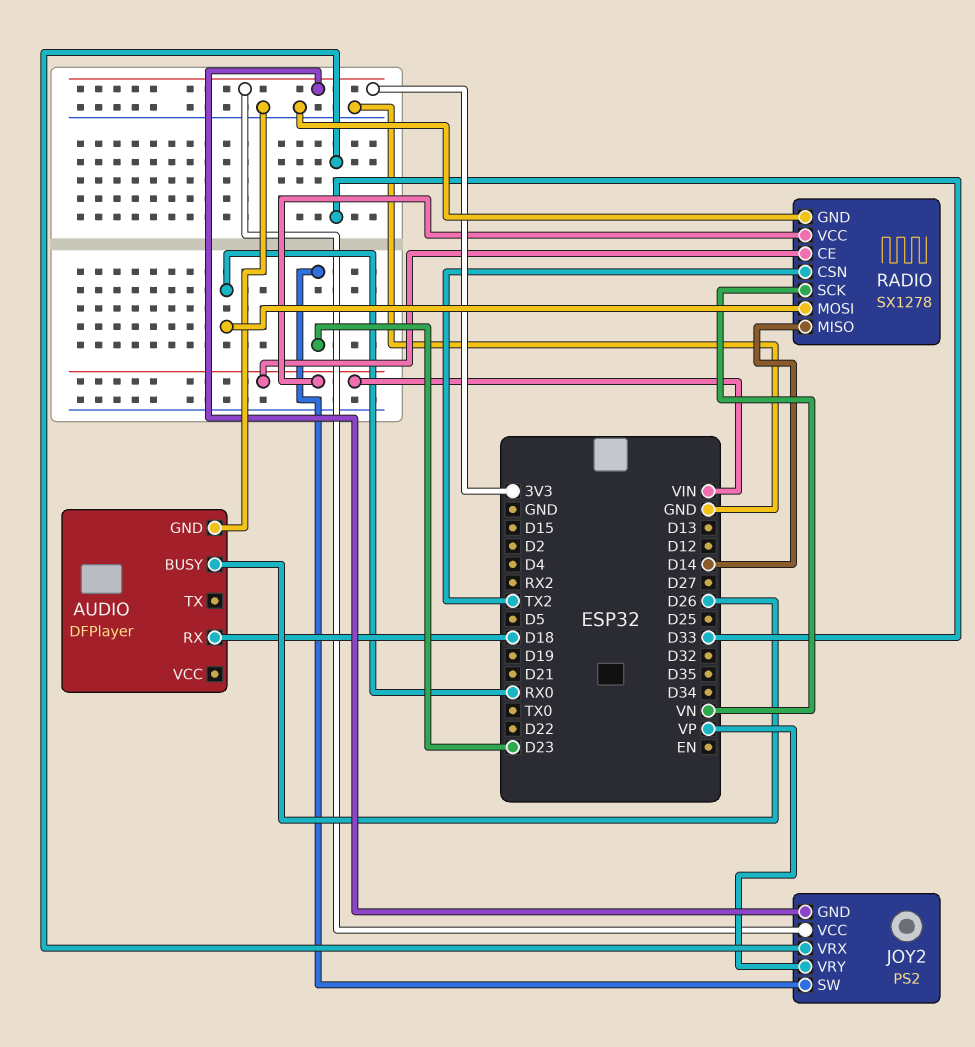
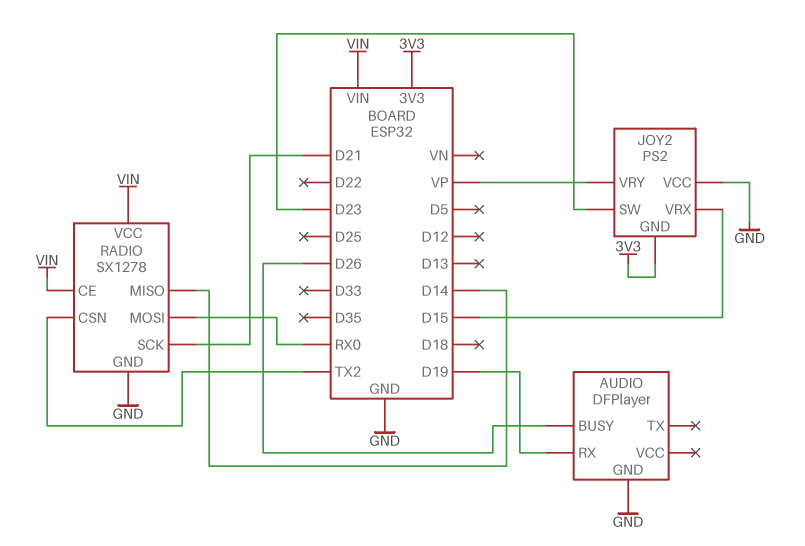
AUDIO pin RX: D18 -> D19
JOY2 pin VCC: 3V3 -> GND
JOY2 pin VRX: D33 -> D15
RADIO pin SCK: VN -> D21

